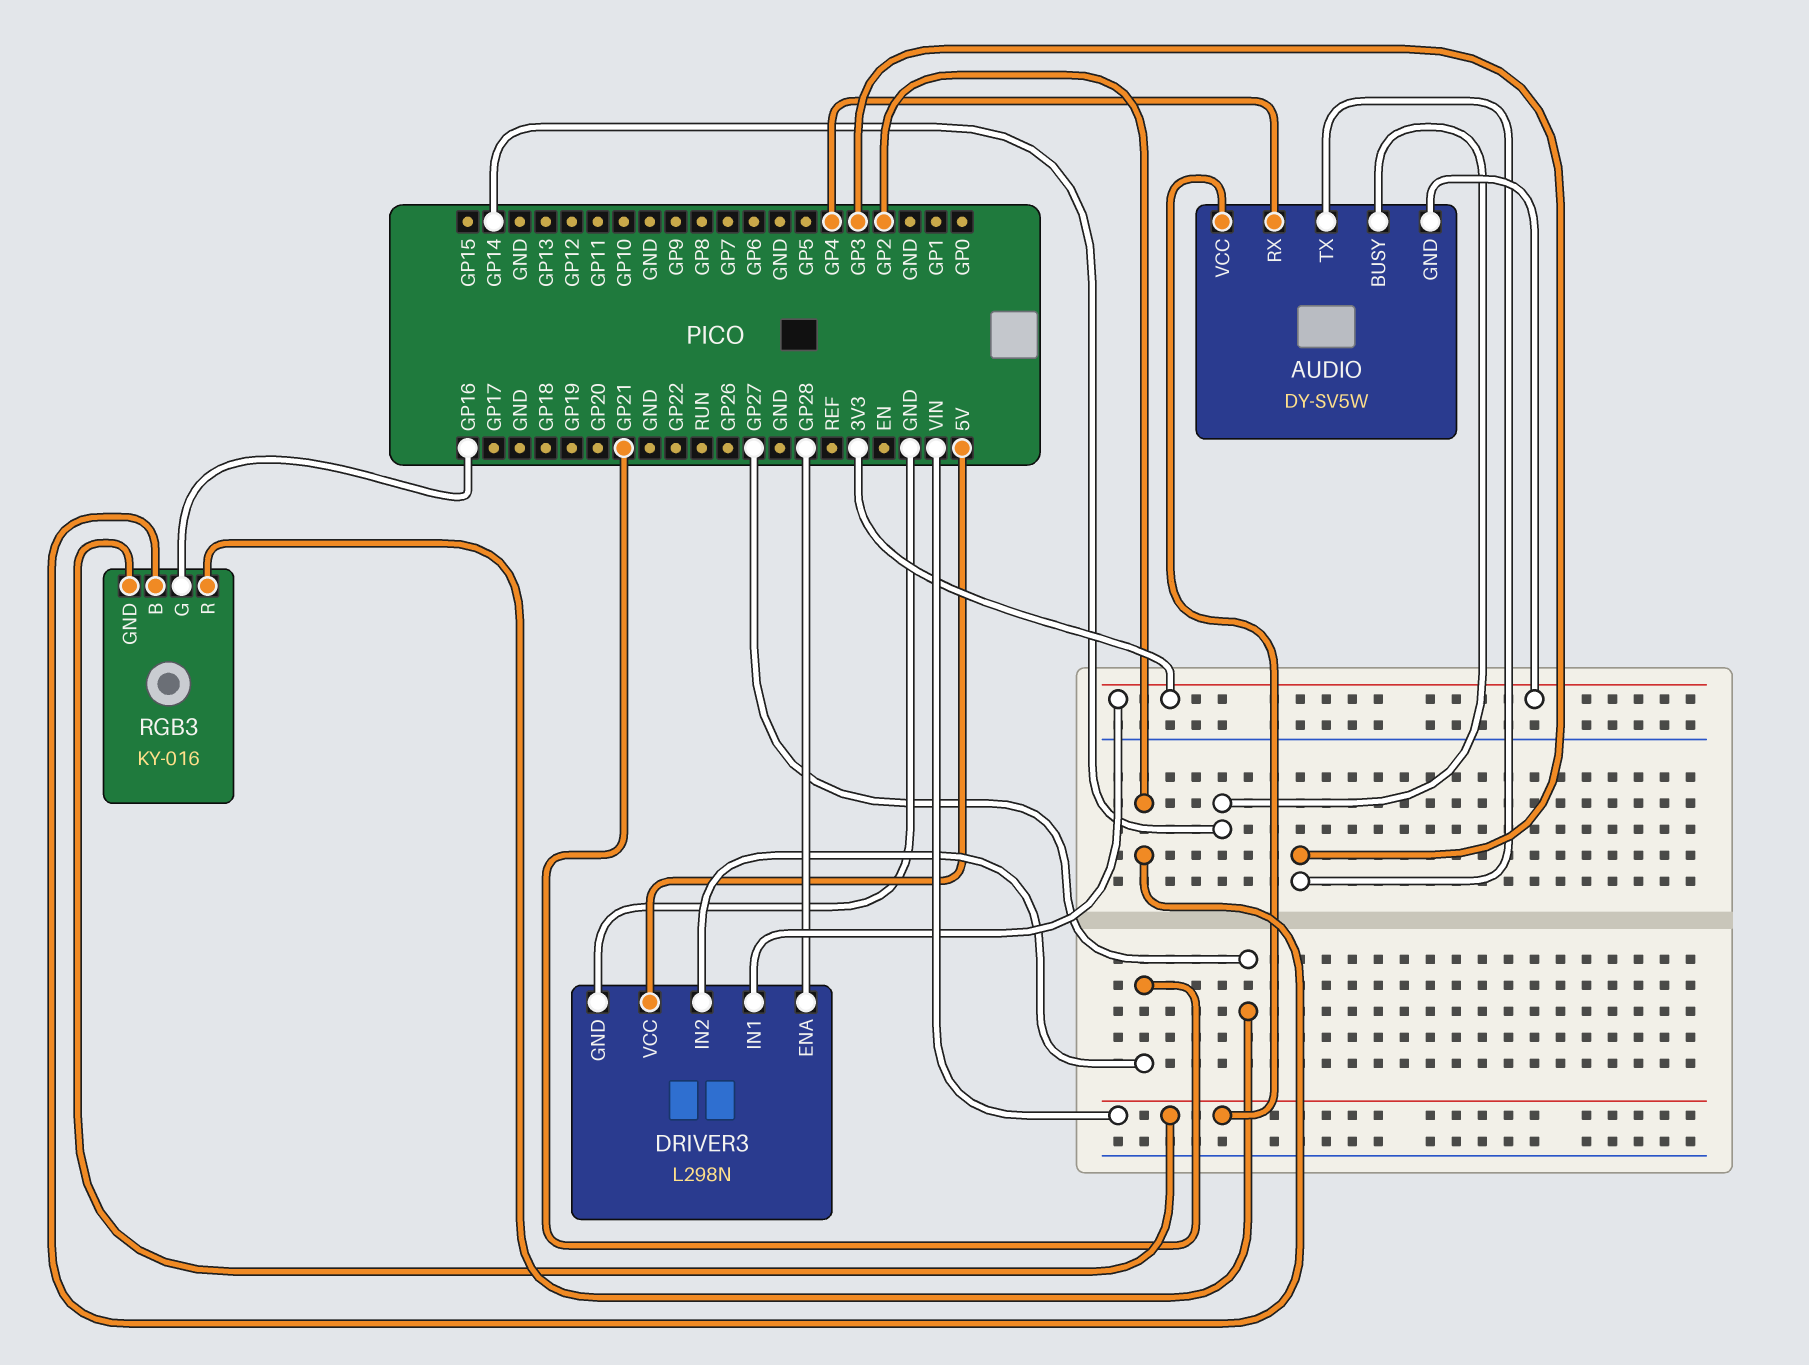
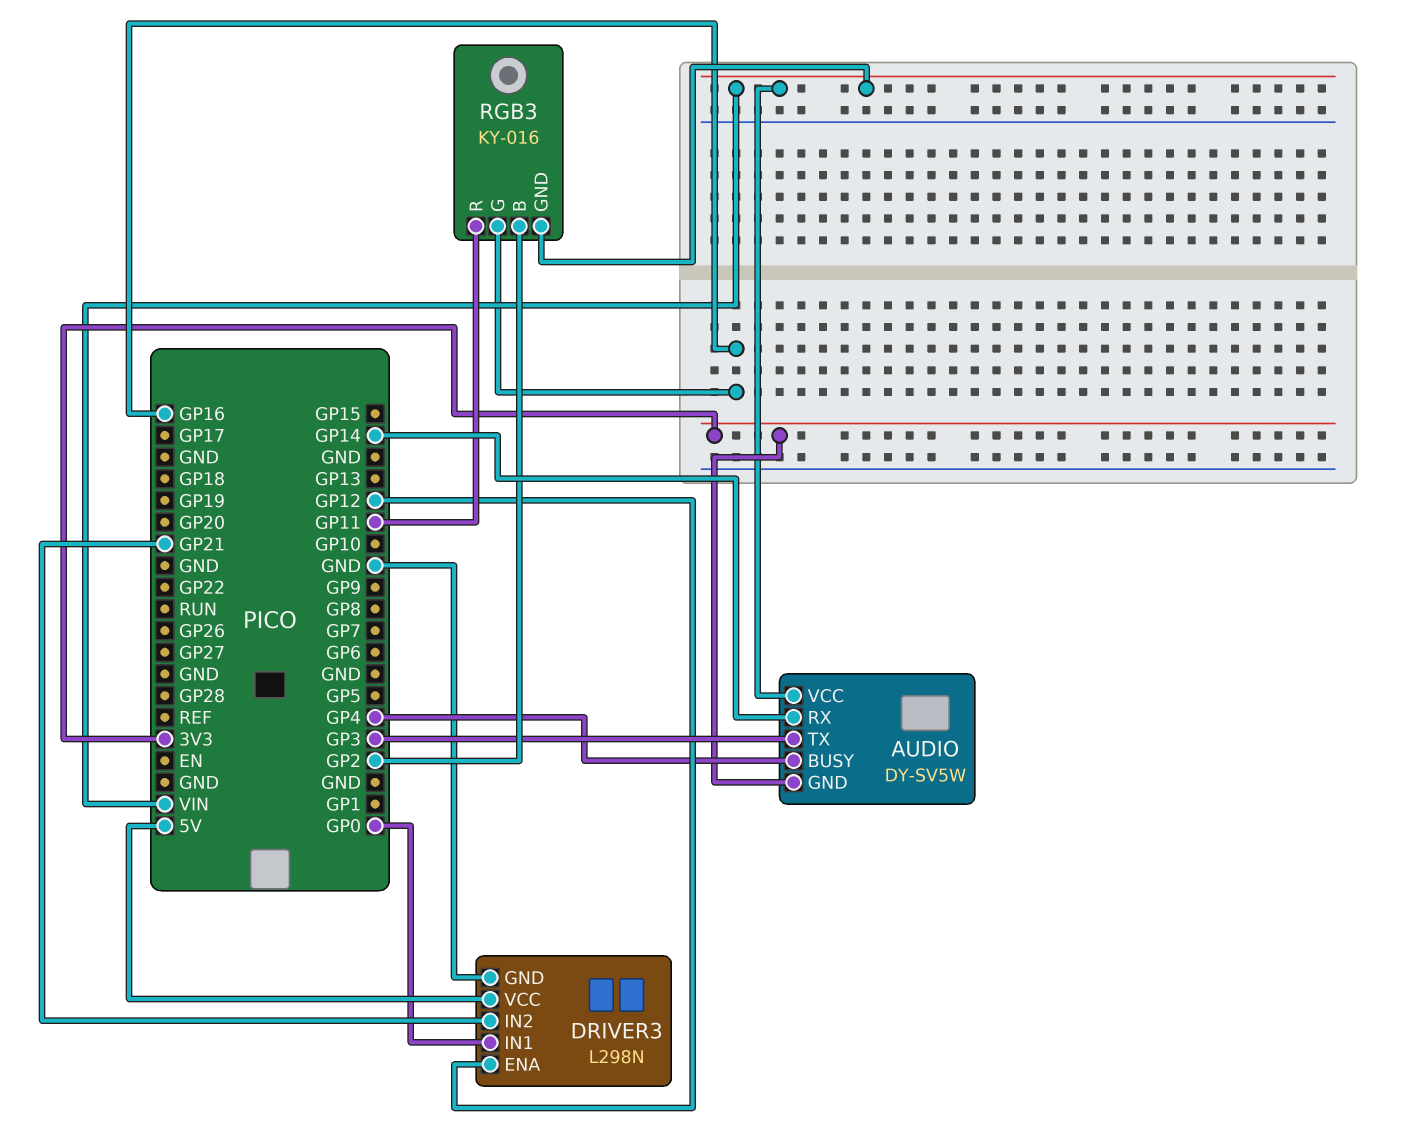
AUDIO pin BUSY: GP14 -> GP4
AUDIO pin RX: GP4 -> GP14
DRIVER3 pin ENA: GP28 -> GP12
DRIVER3 pin IN1: 3V3 -> GP0
RGB3 pin R: GP27 -> GP11

